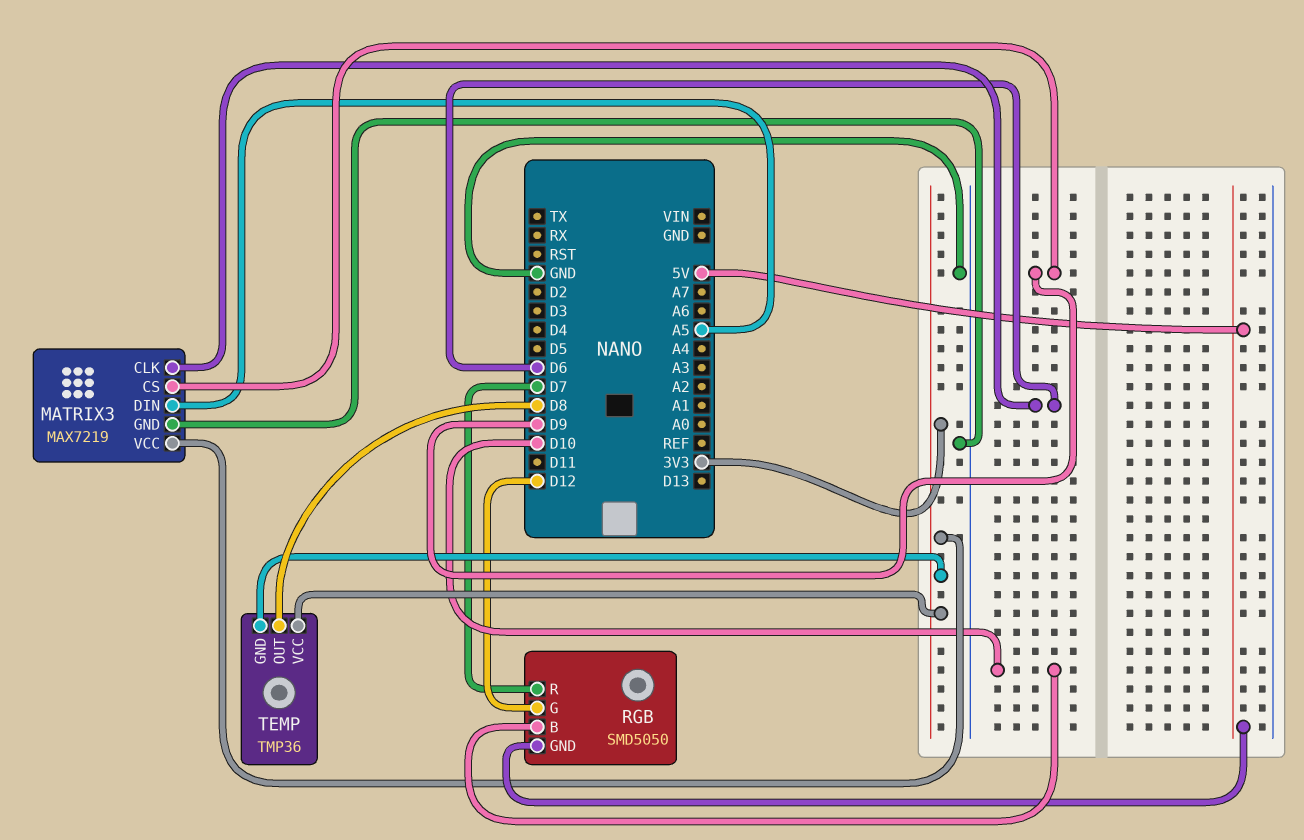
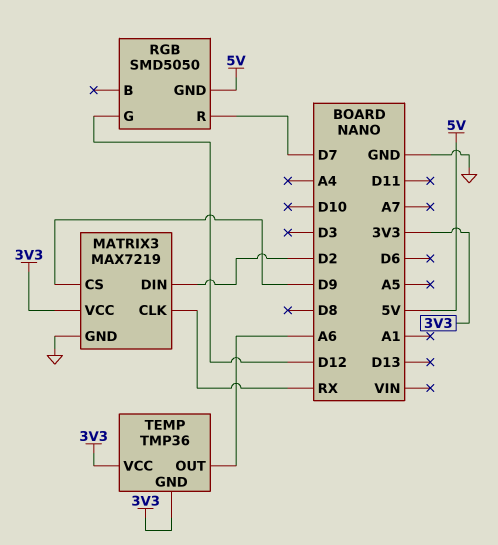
MATRIX3 pin CLK: D6 -> RX
MATRIX3 pin DIN: A5 -> D2
RGB pin B: D10 -> none
TEMP pin OUT: D8 -> A6

